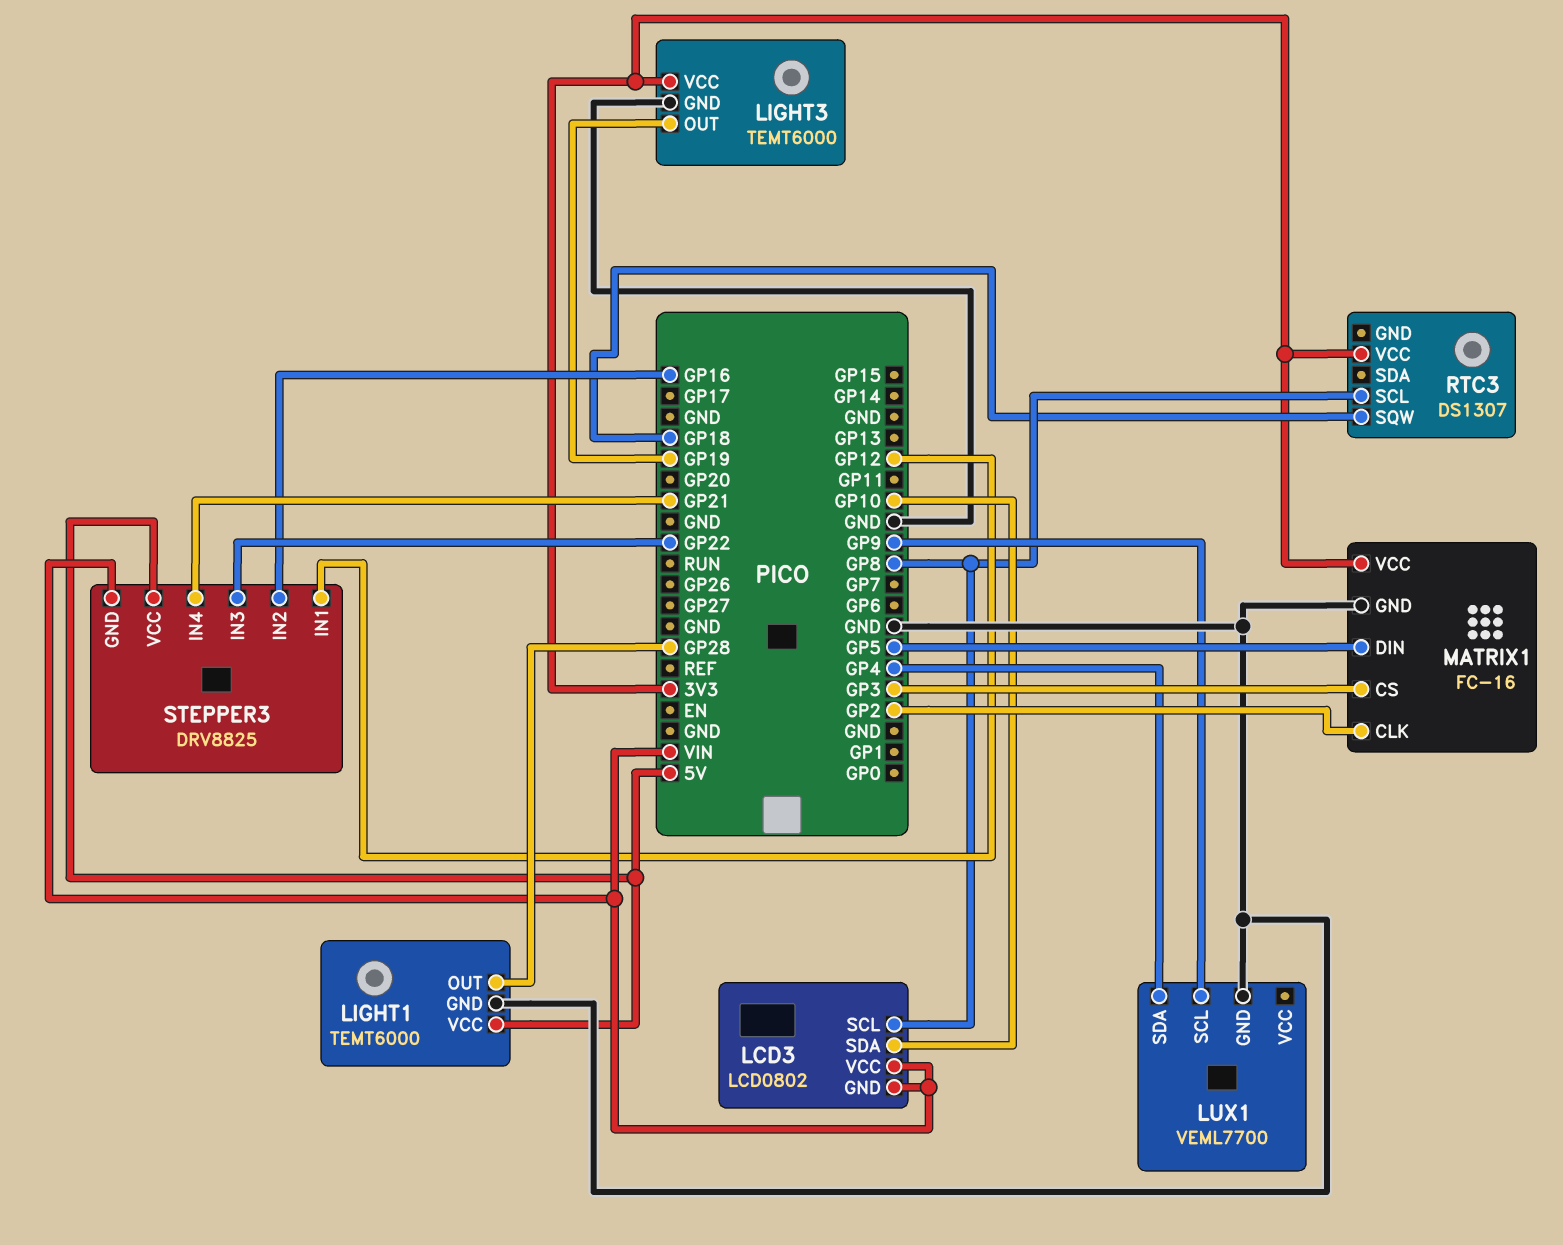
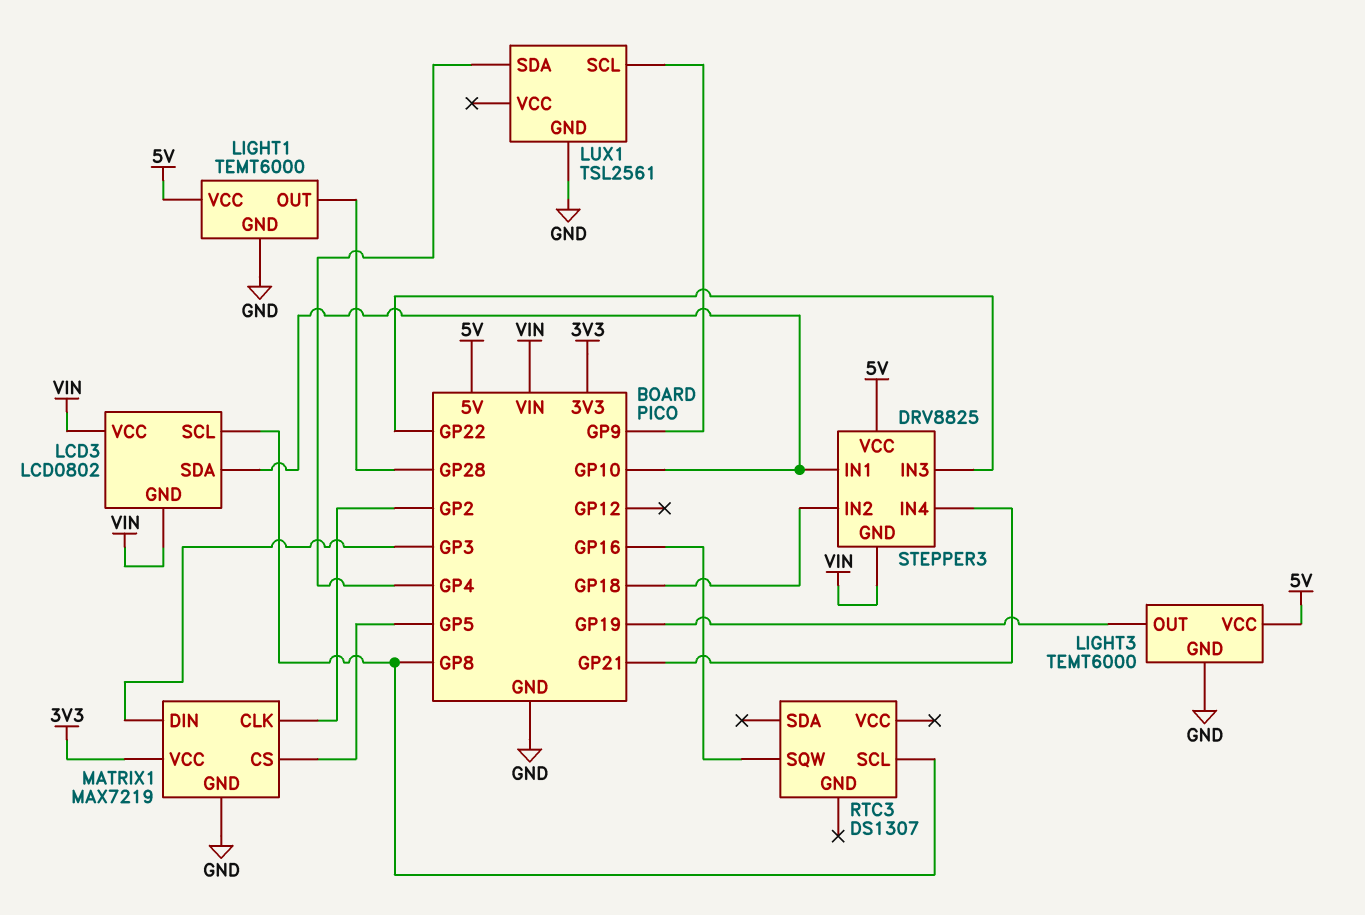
LIGHT3 pin VCC: 3V3 -> 5V
LUX1: VEML7700 -> TSL2561
MATRIX1: FC-16 -> MAX7219
MATRIX1 pin CS: GP3 -> GP5
MATRIX1 pin DIN: GP5 -> GP3
RTC3 pin SQW: GP18 -> GP16
RTC3 pin VCC: 3V3 -> none
STEPPER3 pin IN1: GP12 -> GP10
STEPPER3 pin IN2: GP16 -> GP18

